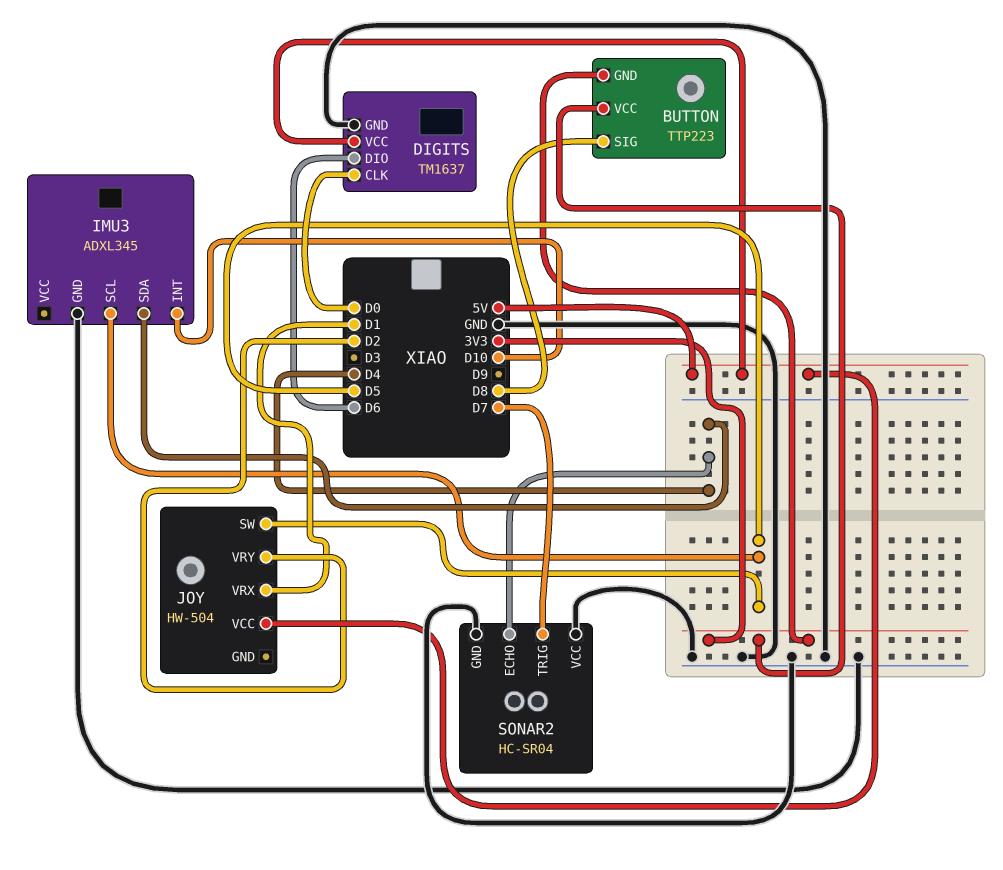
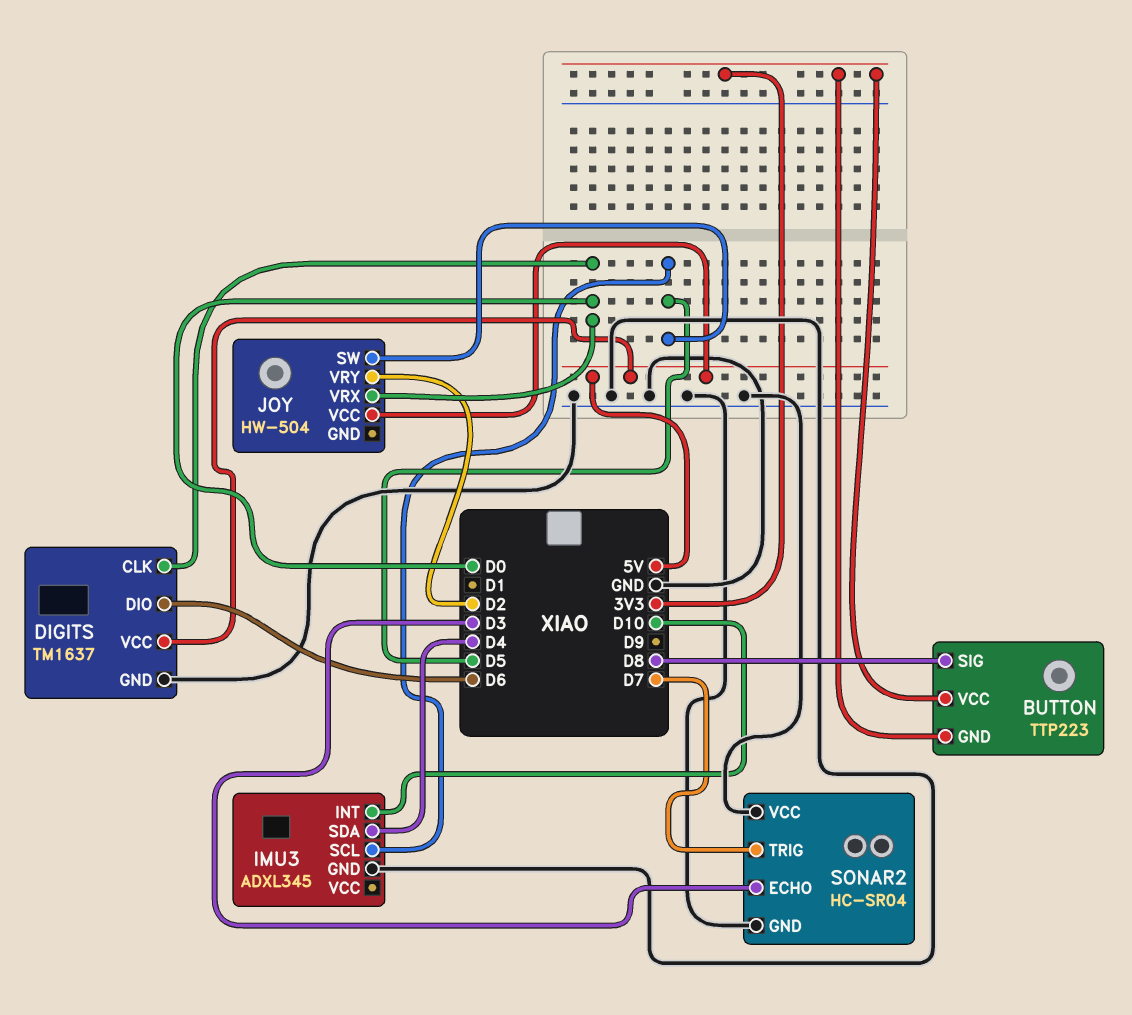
JOY pin VRX: D1 -> D0
SONAR2 pin ECHO: D4 -> D3

